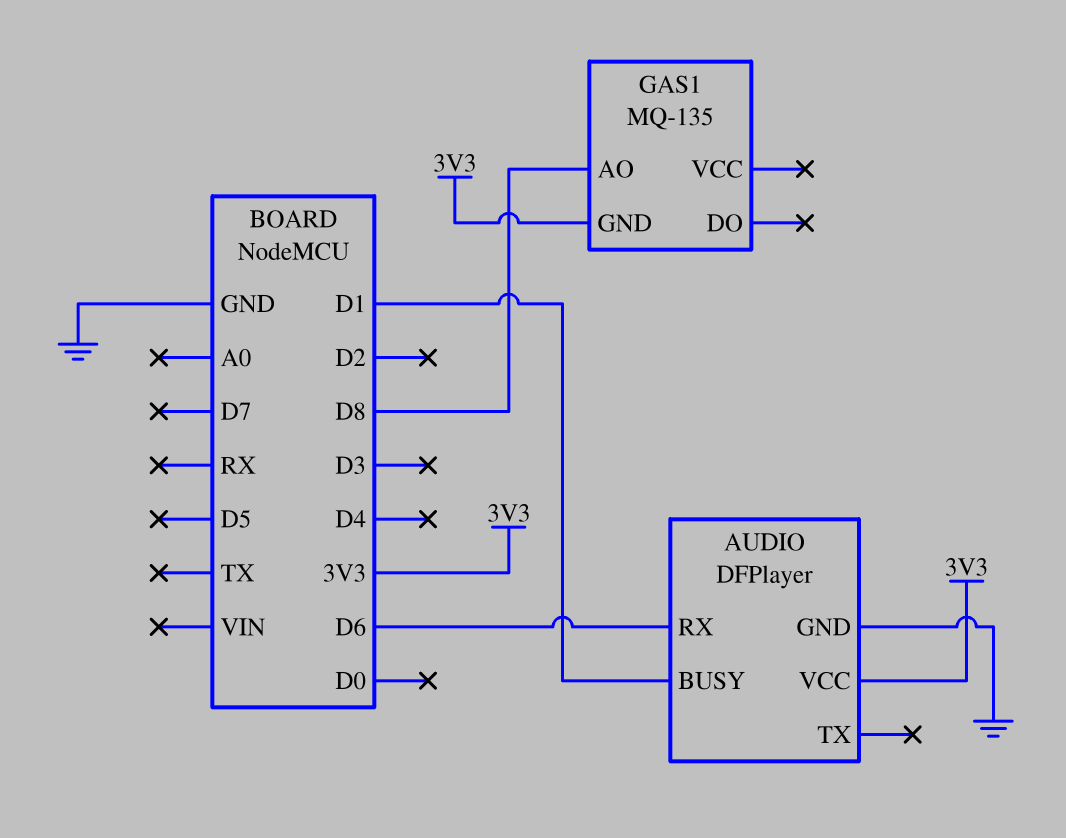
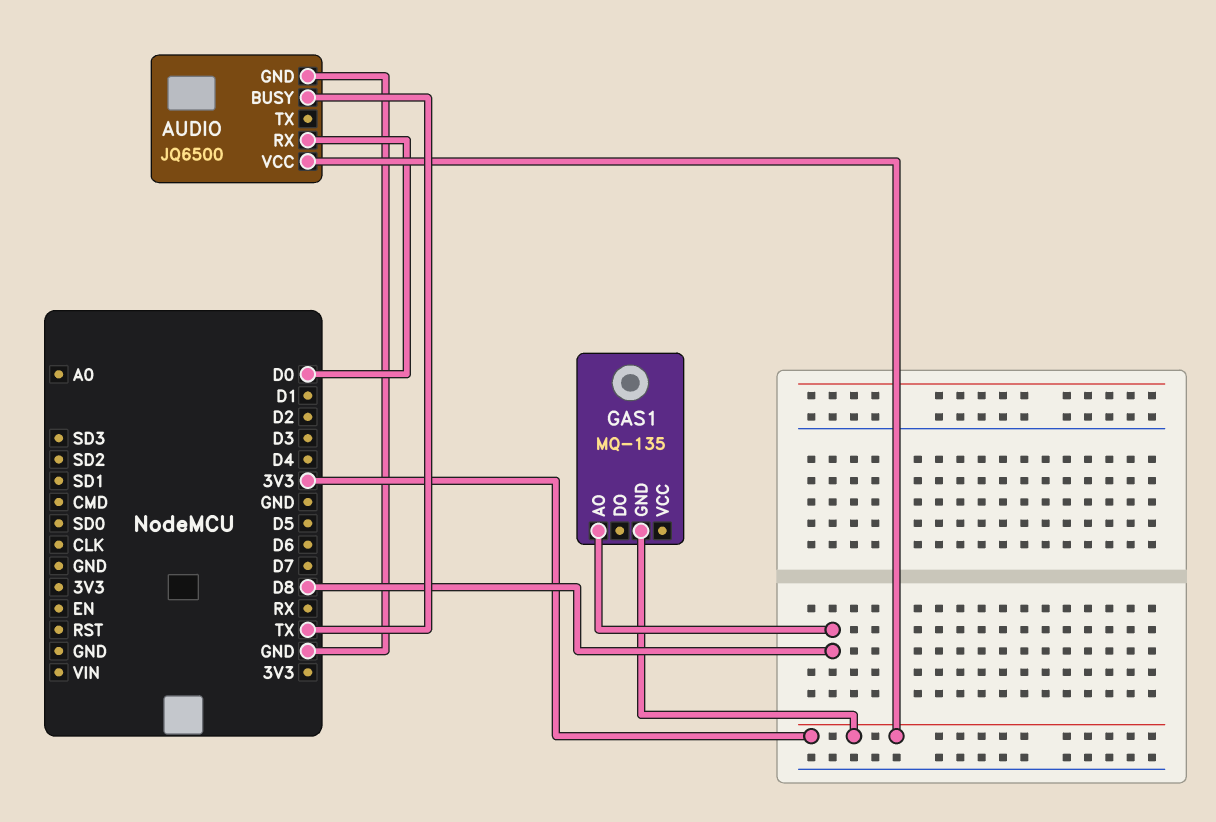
AUDIO: DFPlayer -> JQ6500
AUDIO pin BUSY: D1 -> TX
AUDIO pin RX: D6 -> D0

